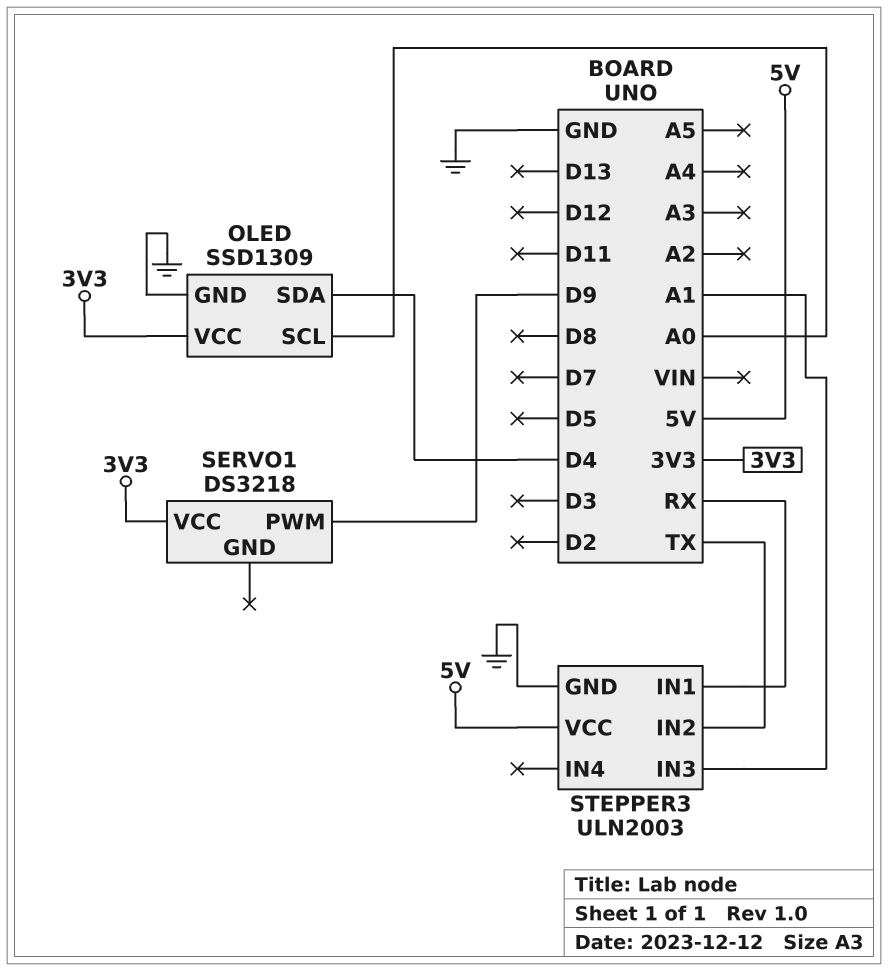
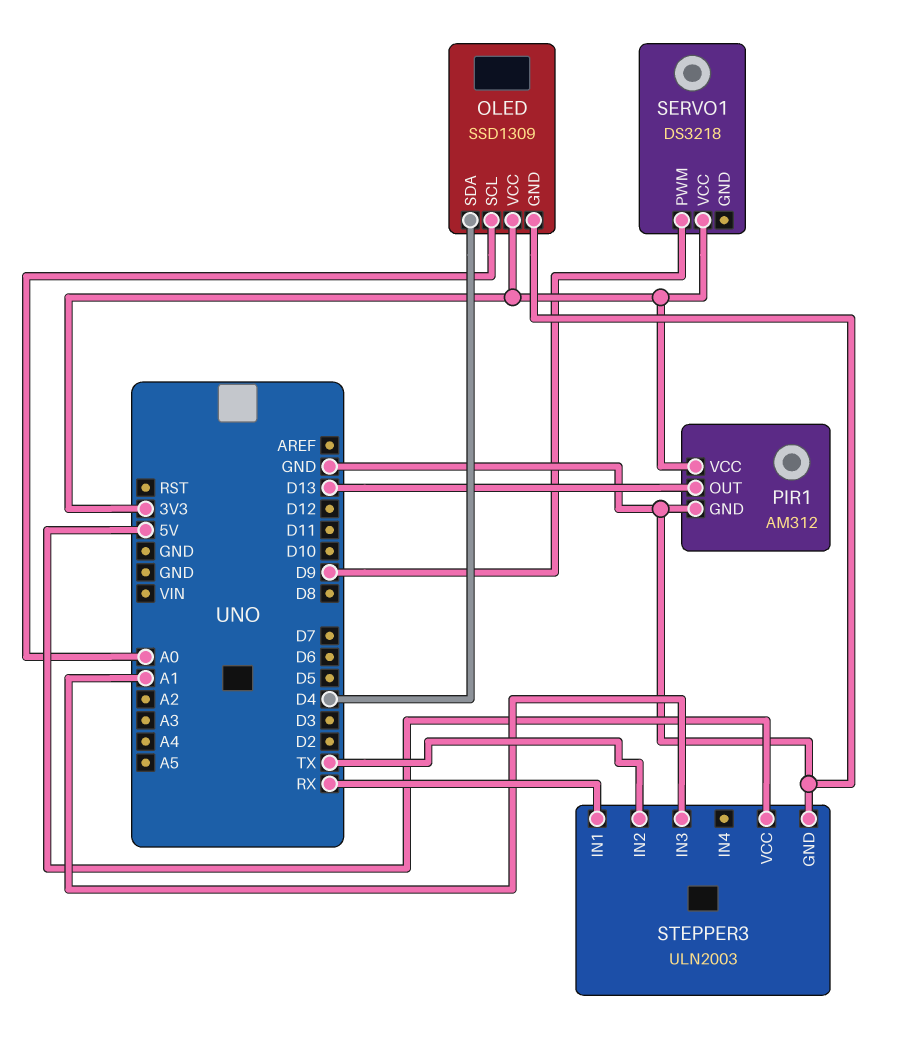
PIR1: none -> AM312
PIR1 pin GND: none -> GND
PIR1 pin OUT: none -> D13
PIR1 pin VCC: none -> 3V3

